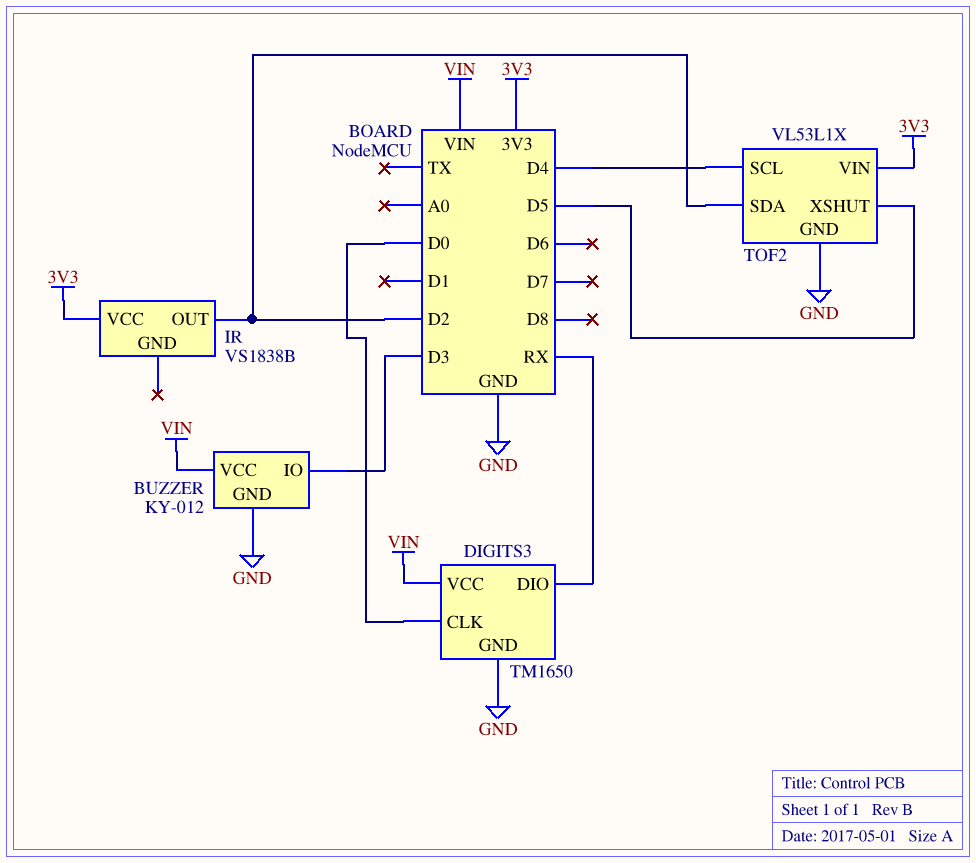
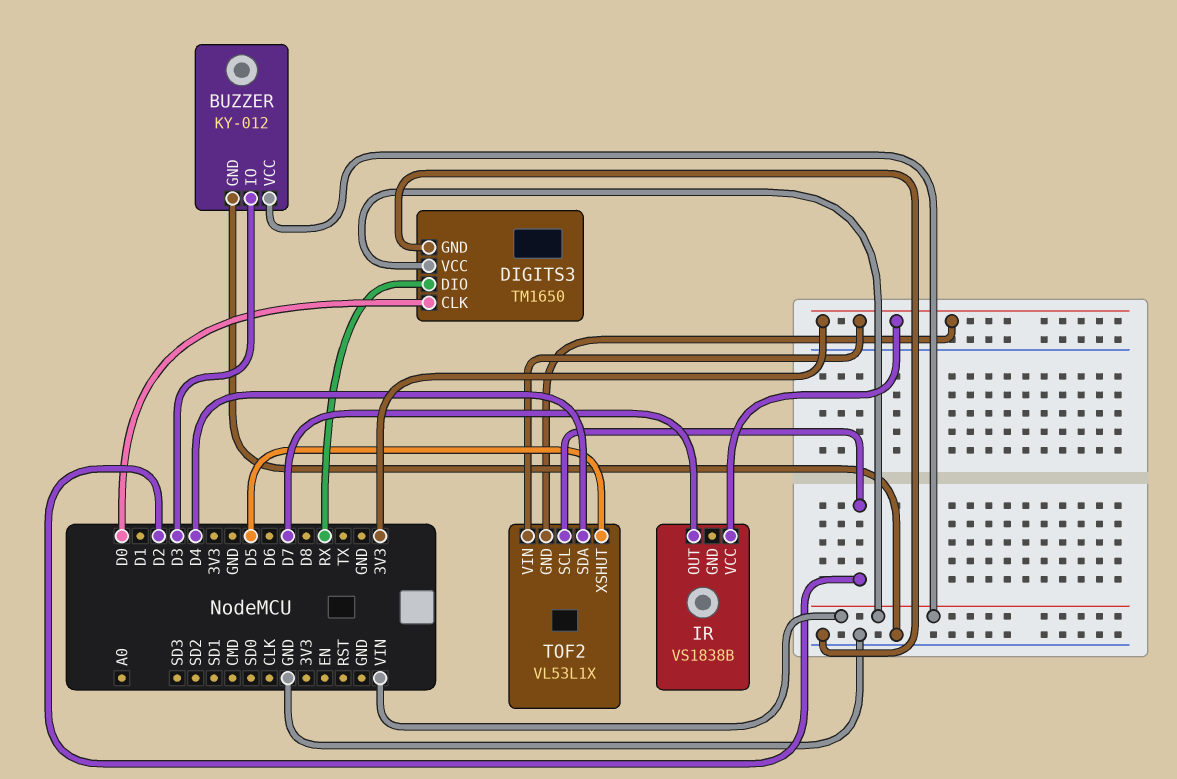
IR pin OUT: D2 -> D7
TOF2 pin GND: GND -> 3V3
TOF2 pin SCL: D4 -> D2
TOF2 pin SDA: D2 -> D4

